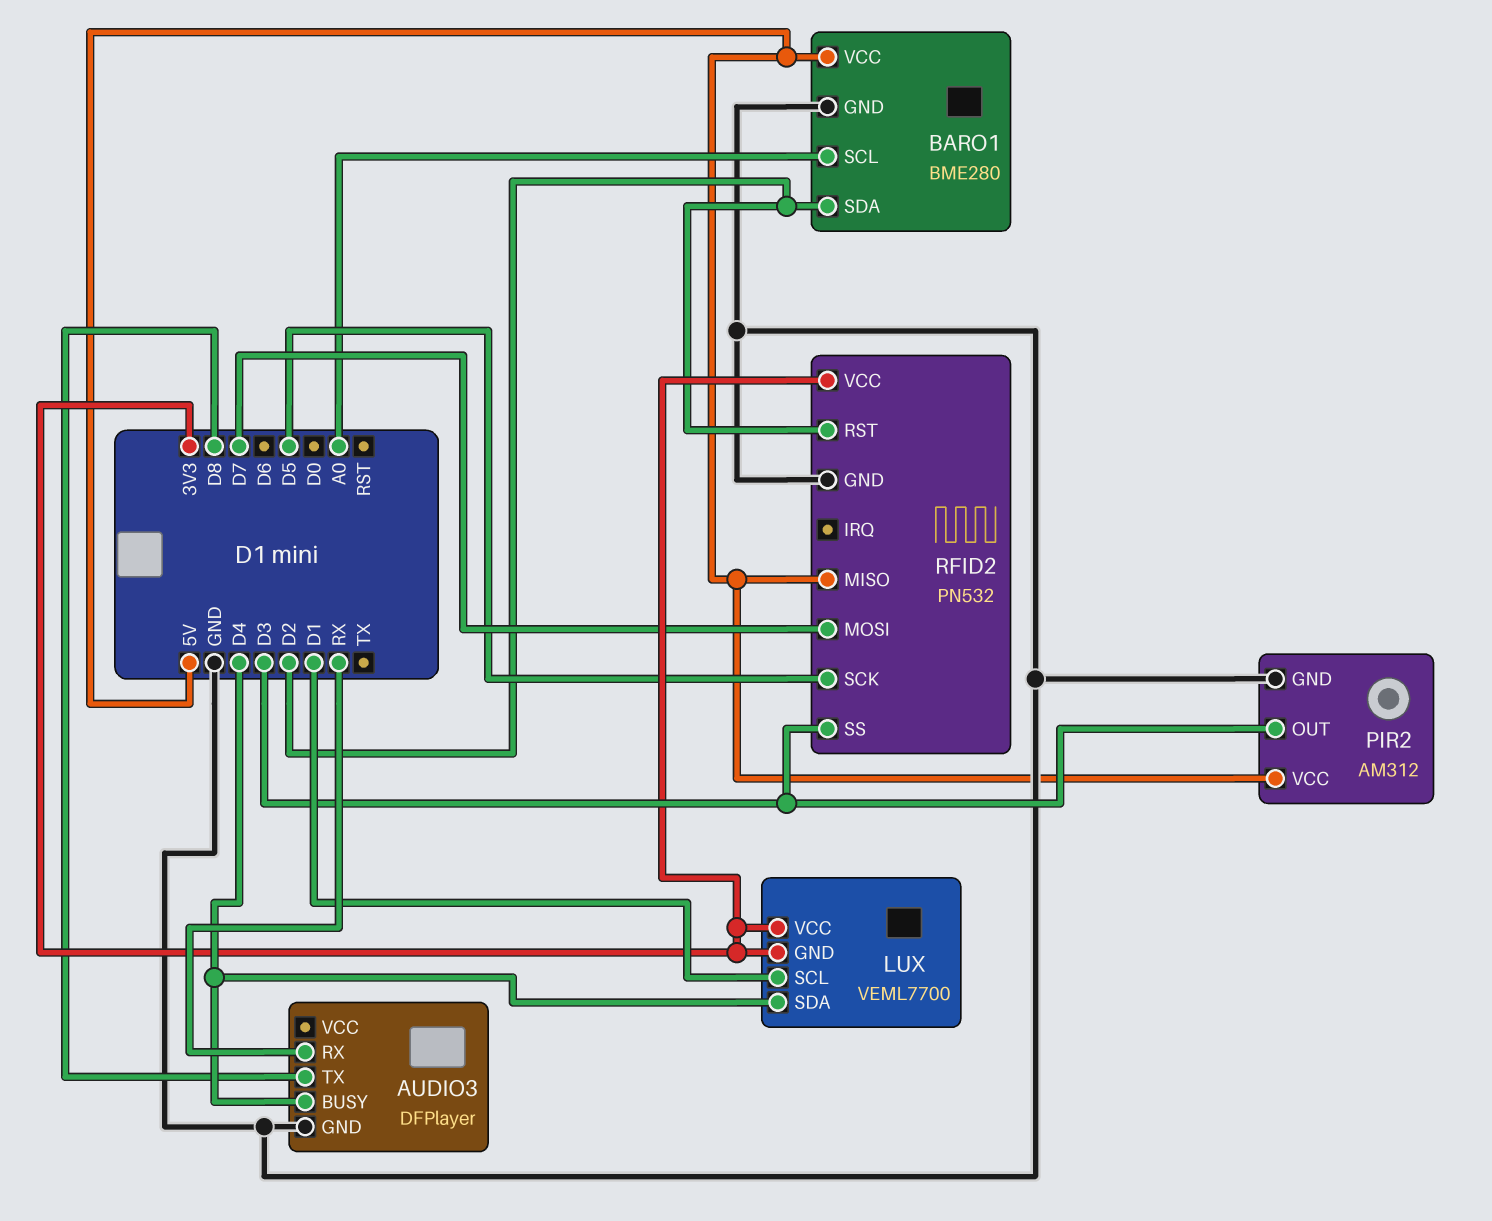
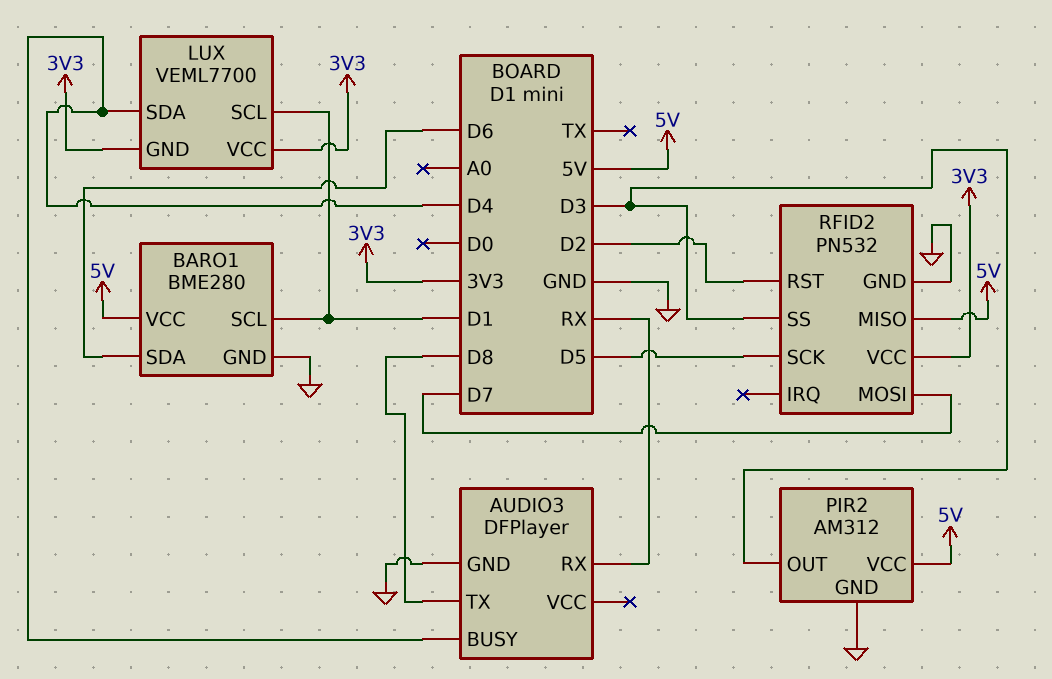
BARO1 pin SCL: A0 -> D1
BARO1 pin SDA: D2 -> D6

